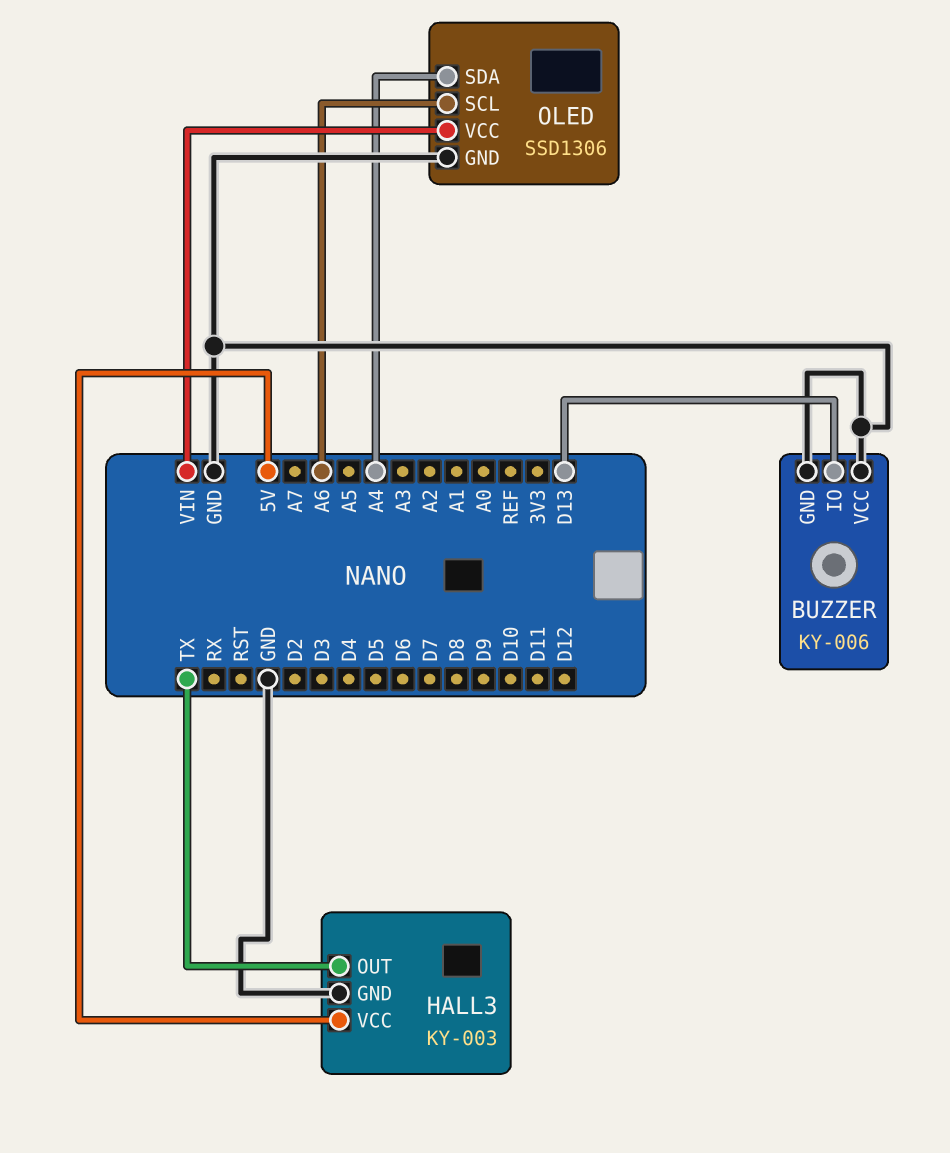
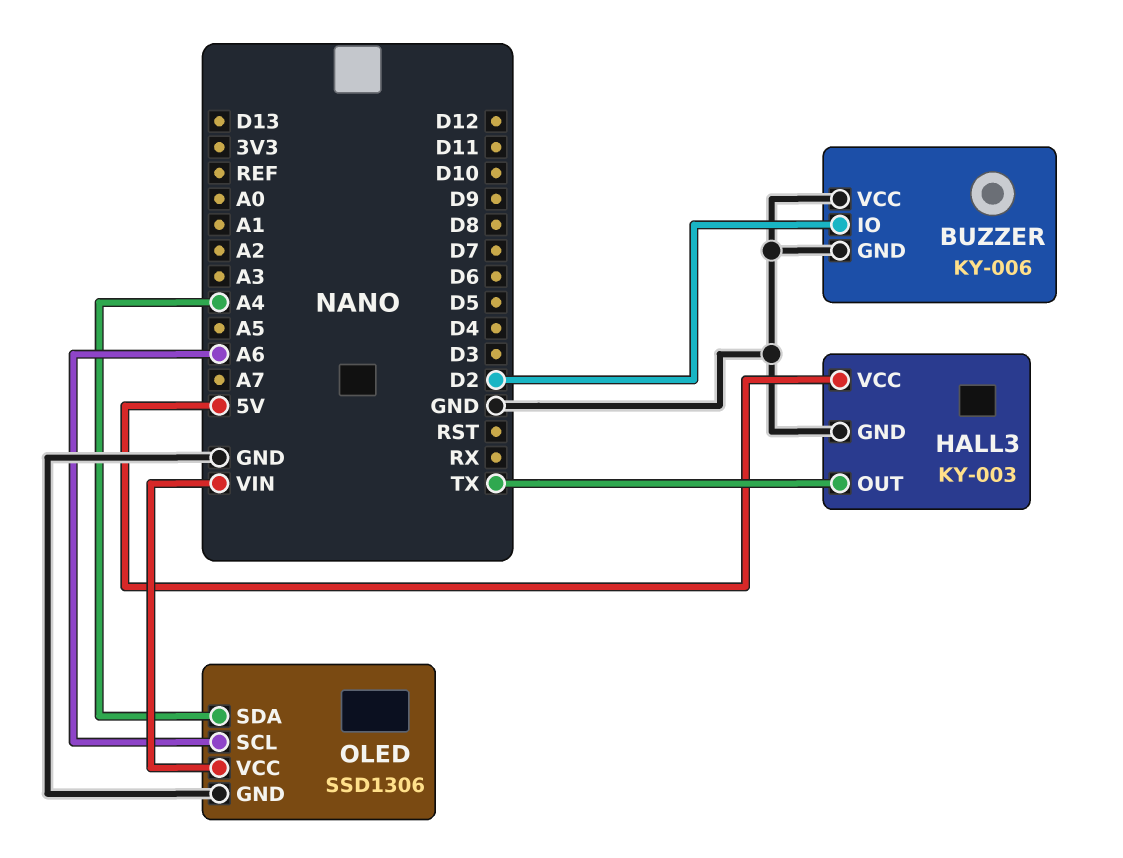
BUZZER pin IO: D13 -> D2

